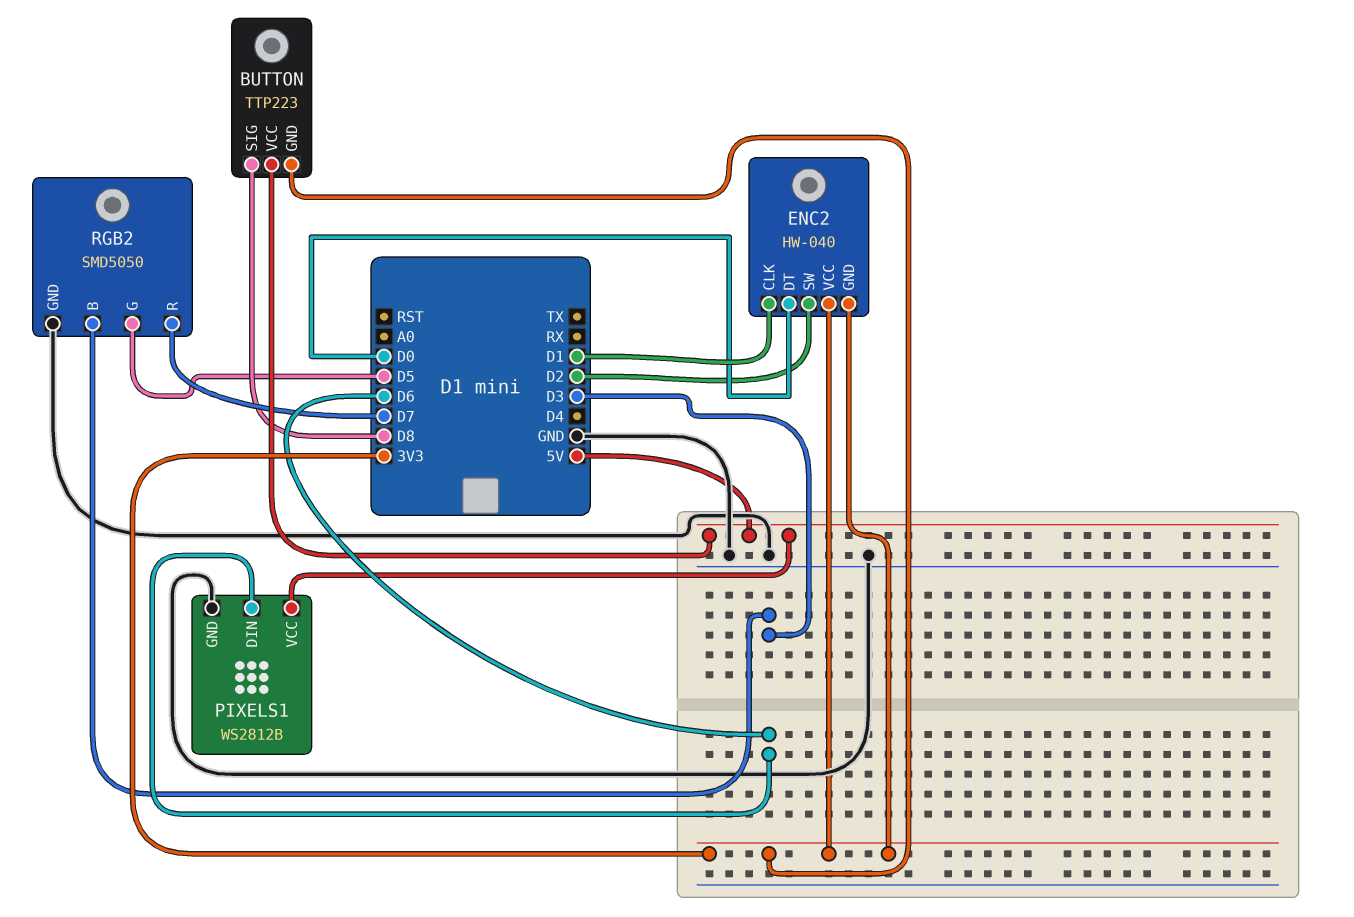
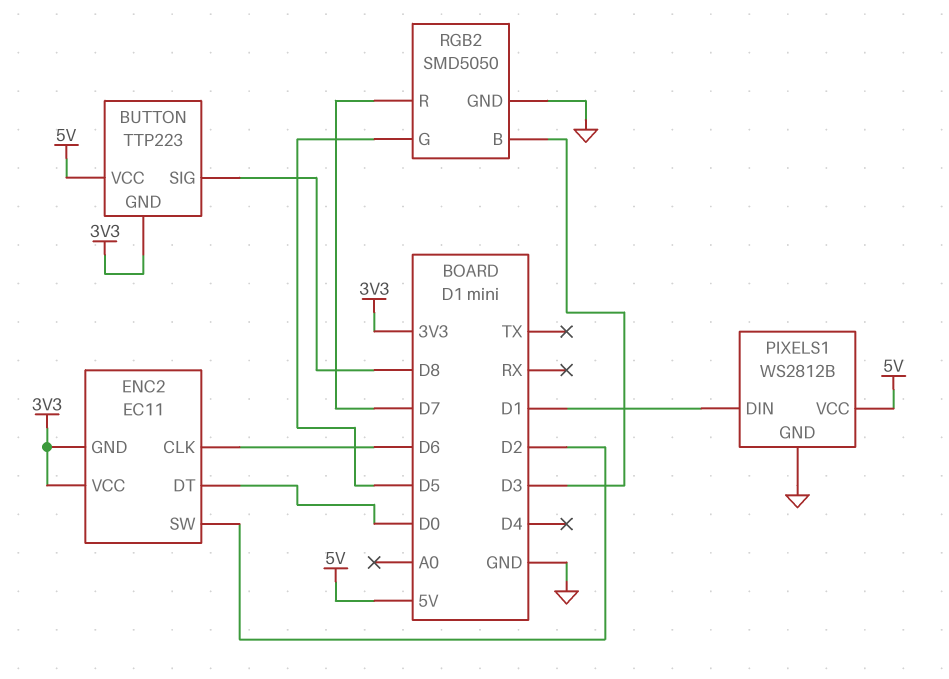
ENC2: HW-040 -> EC11
ENC2 pin CLK: D1 -> D6
PIXELS1 pin DIN: D6 -> D1

